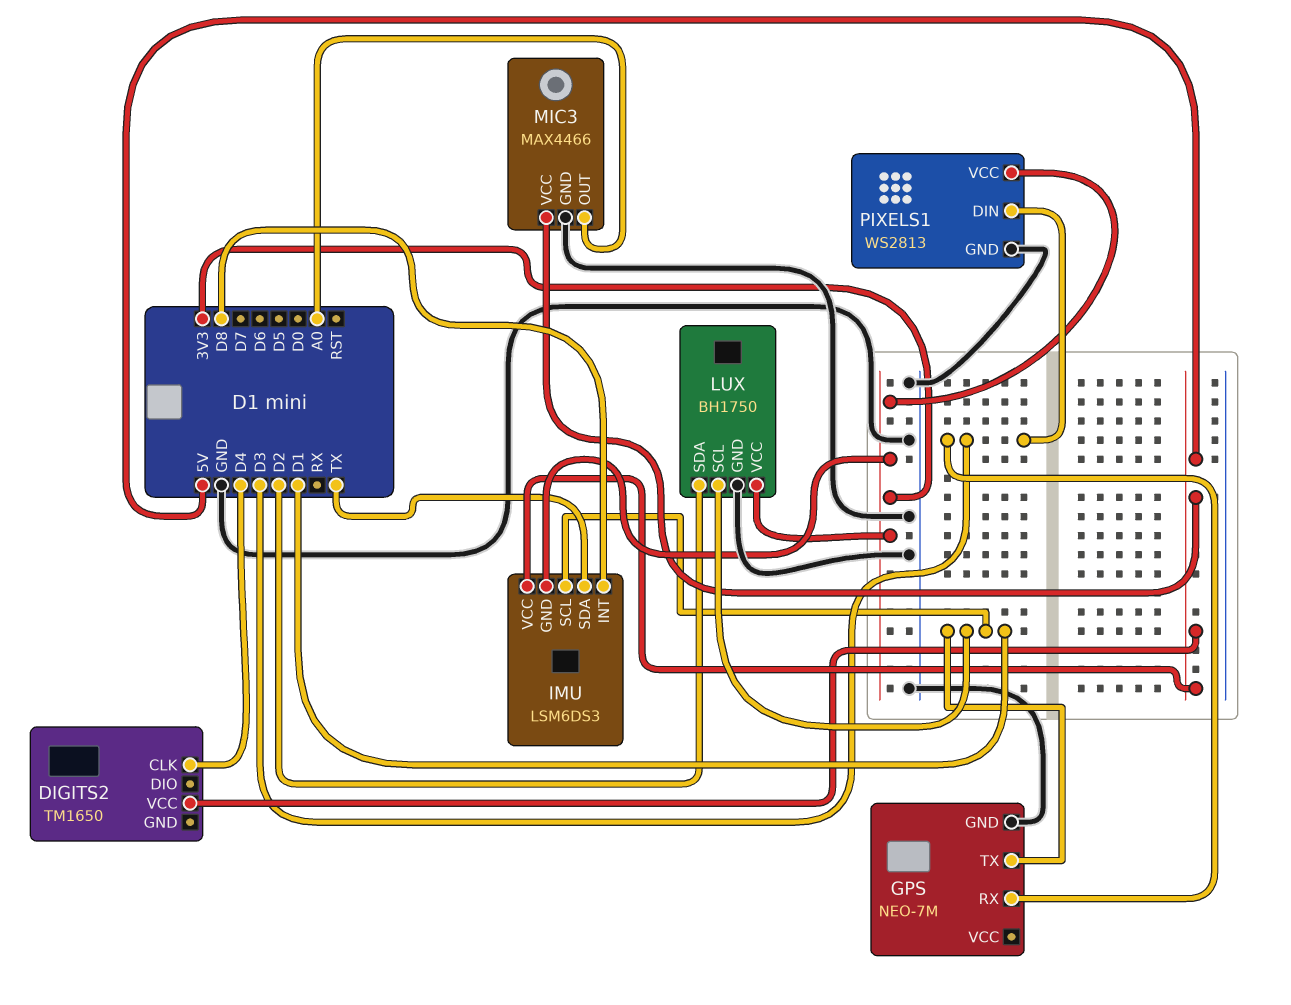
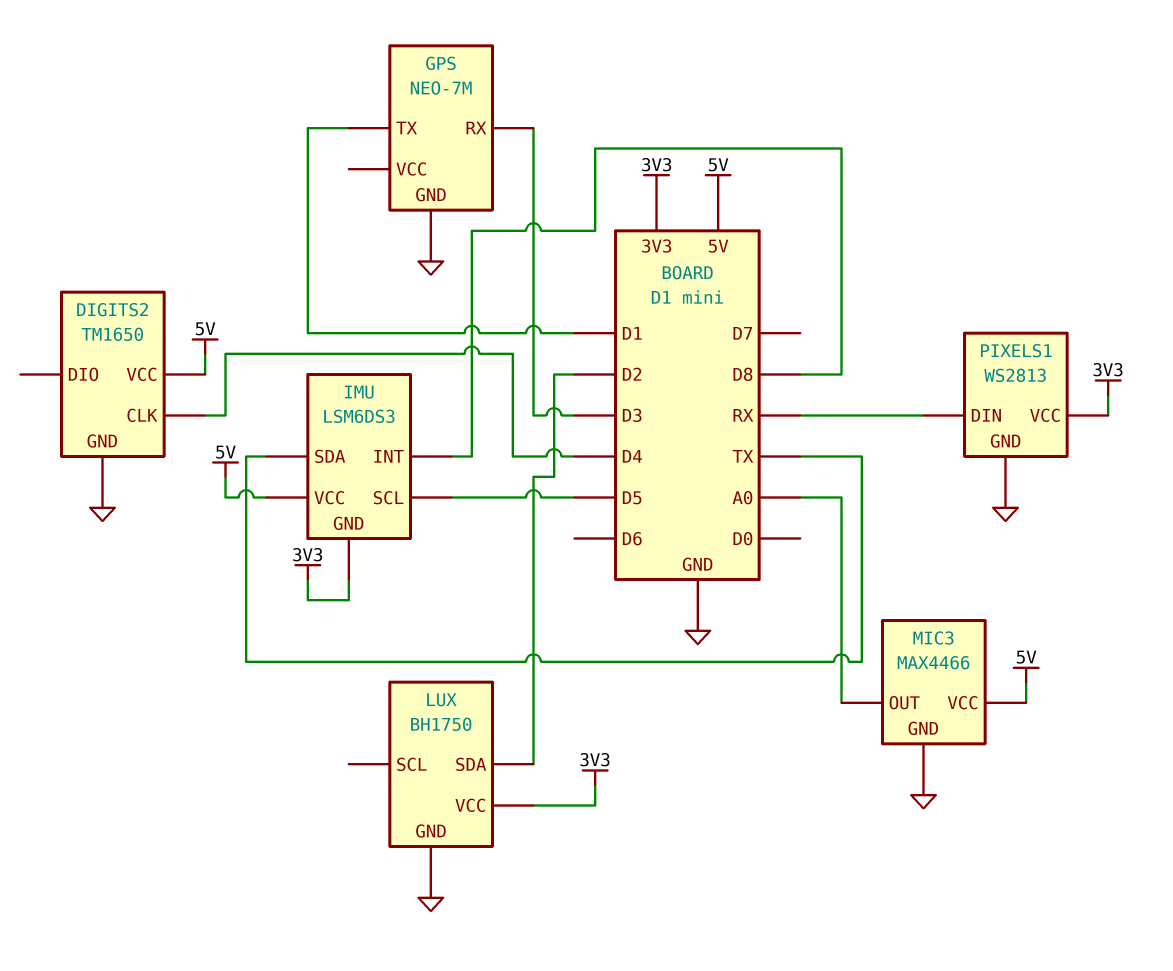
DIGITS2 pin GND: none -> GND
IMU pin SCL: D1 -> D5
LUX pin SCL: D1 -> none
PIXELS1 pin DIN: D3 -> RX

